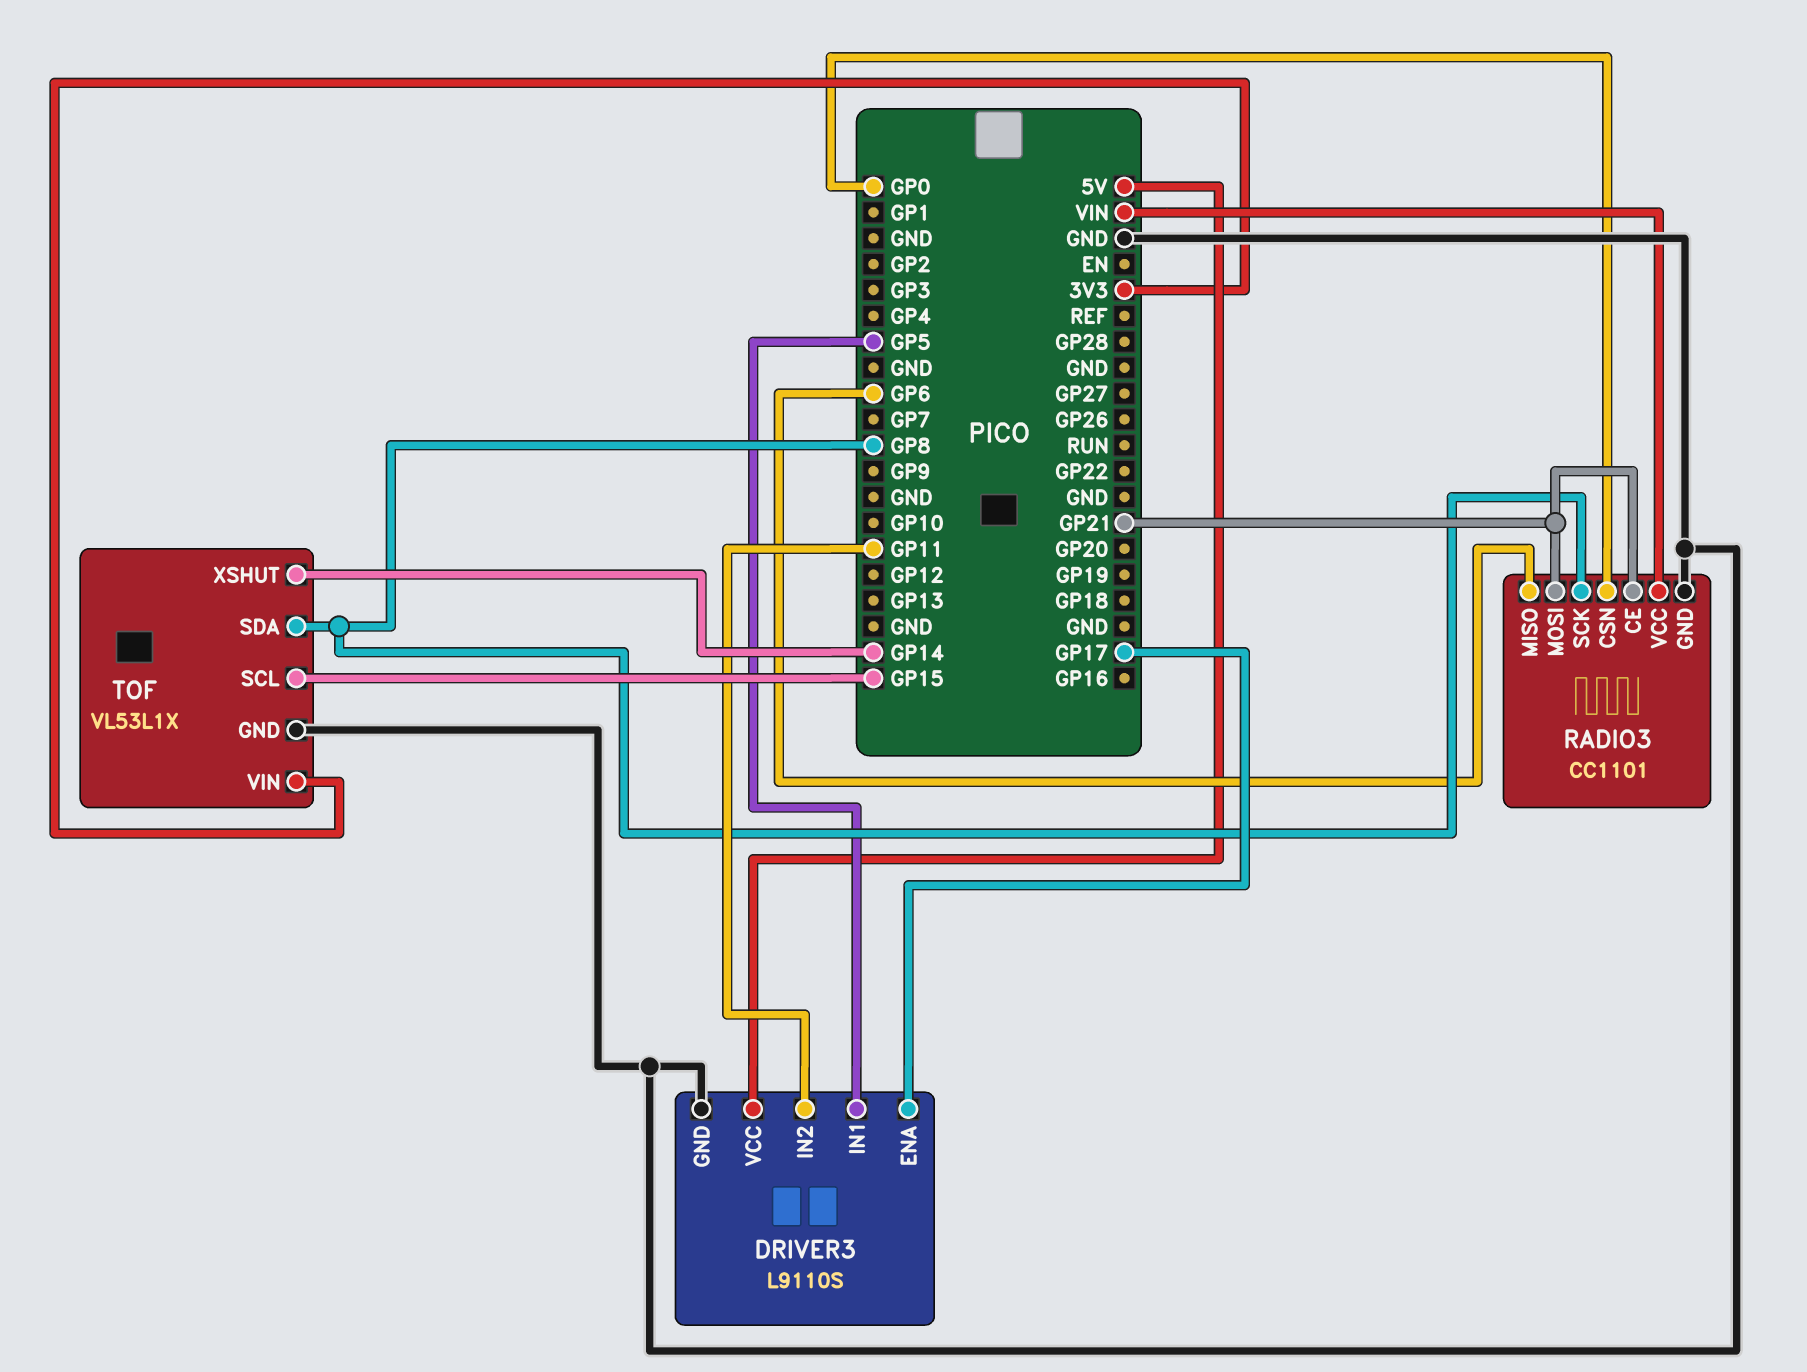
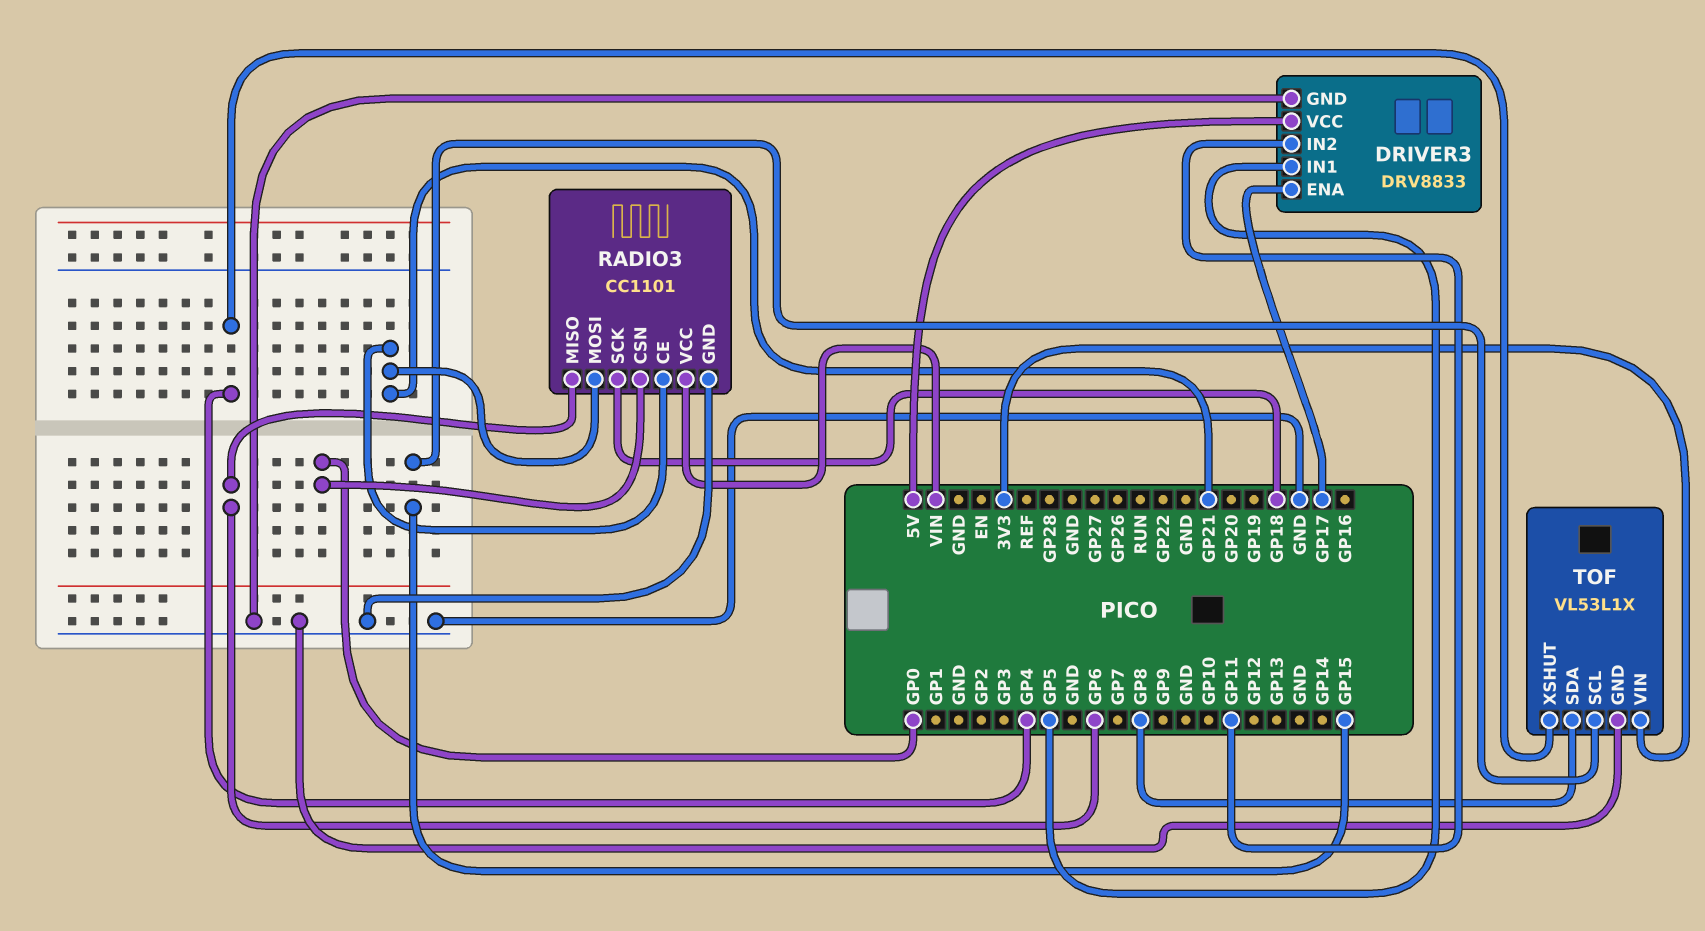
DRIVER3: L9110S -> DRV8833
RADIO3 pin SCK: GP8 -> GP18
TOF pin XSHUT: GP14 -> GP4

